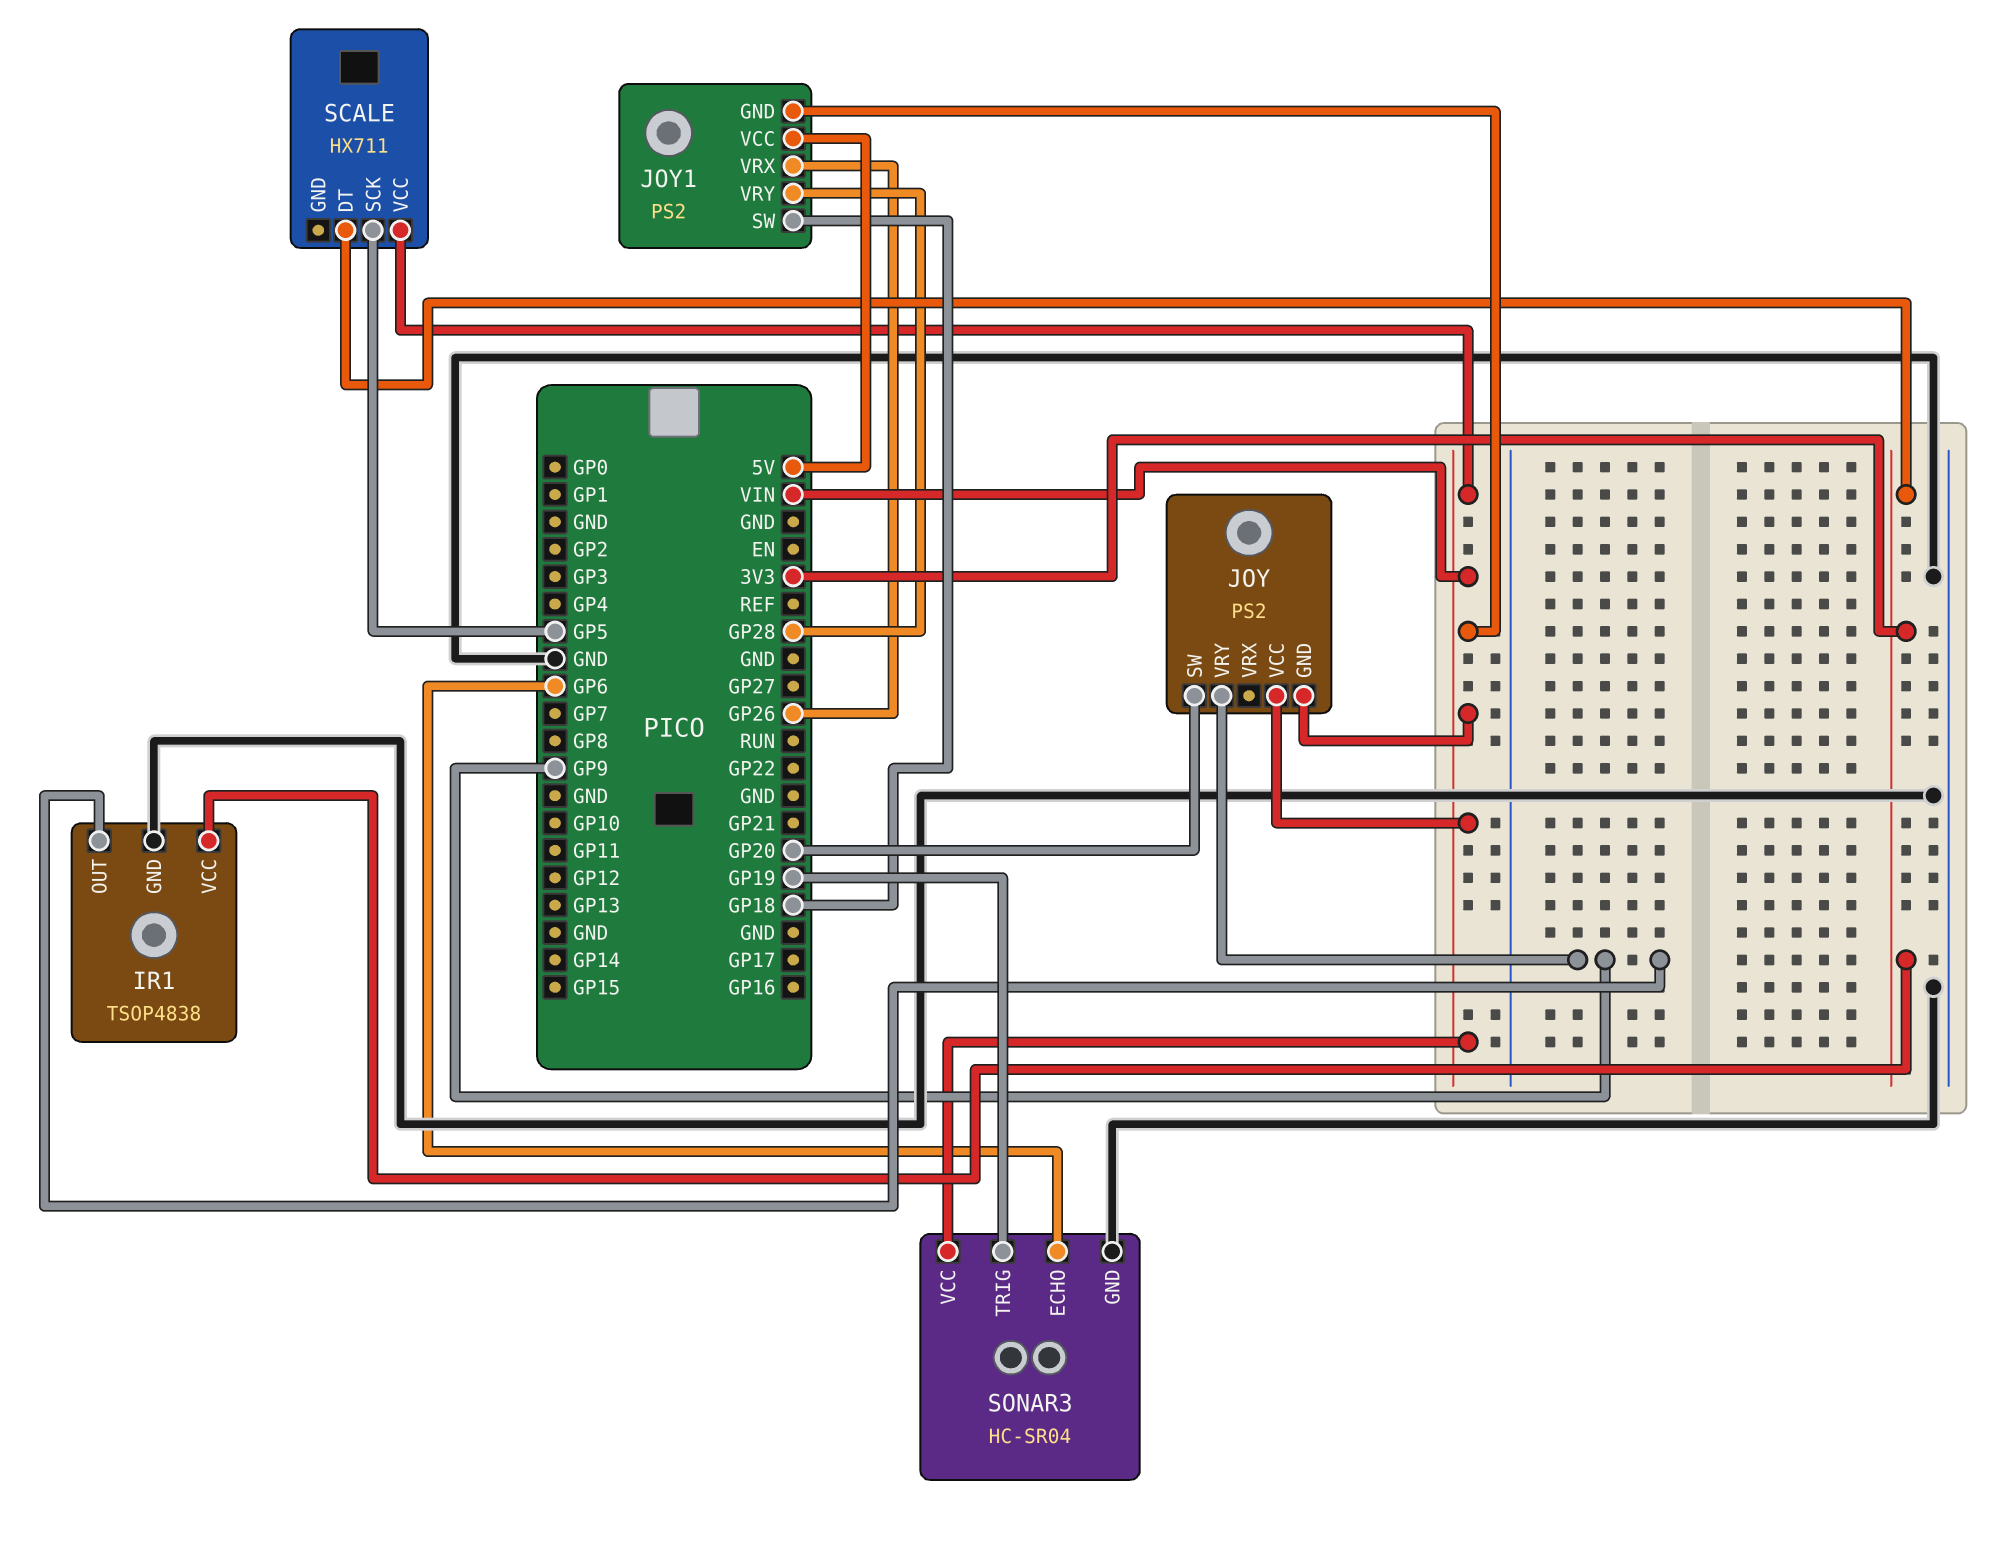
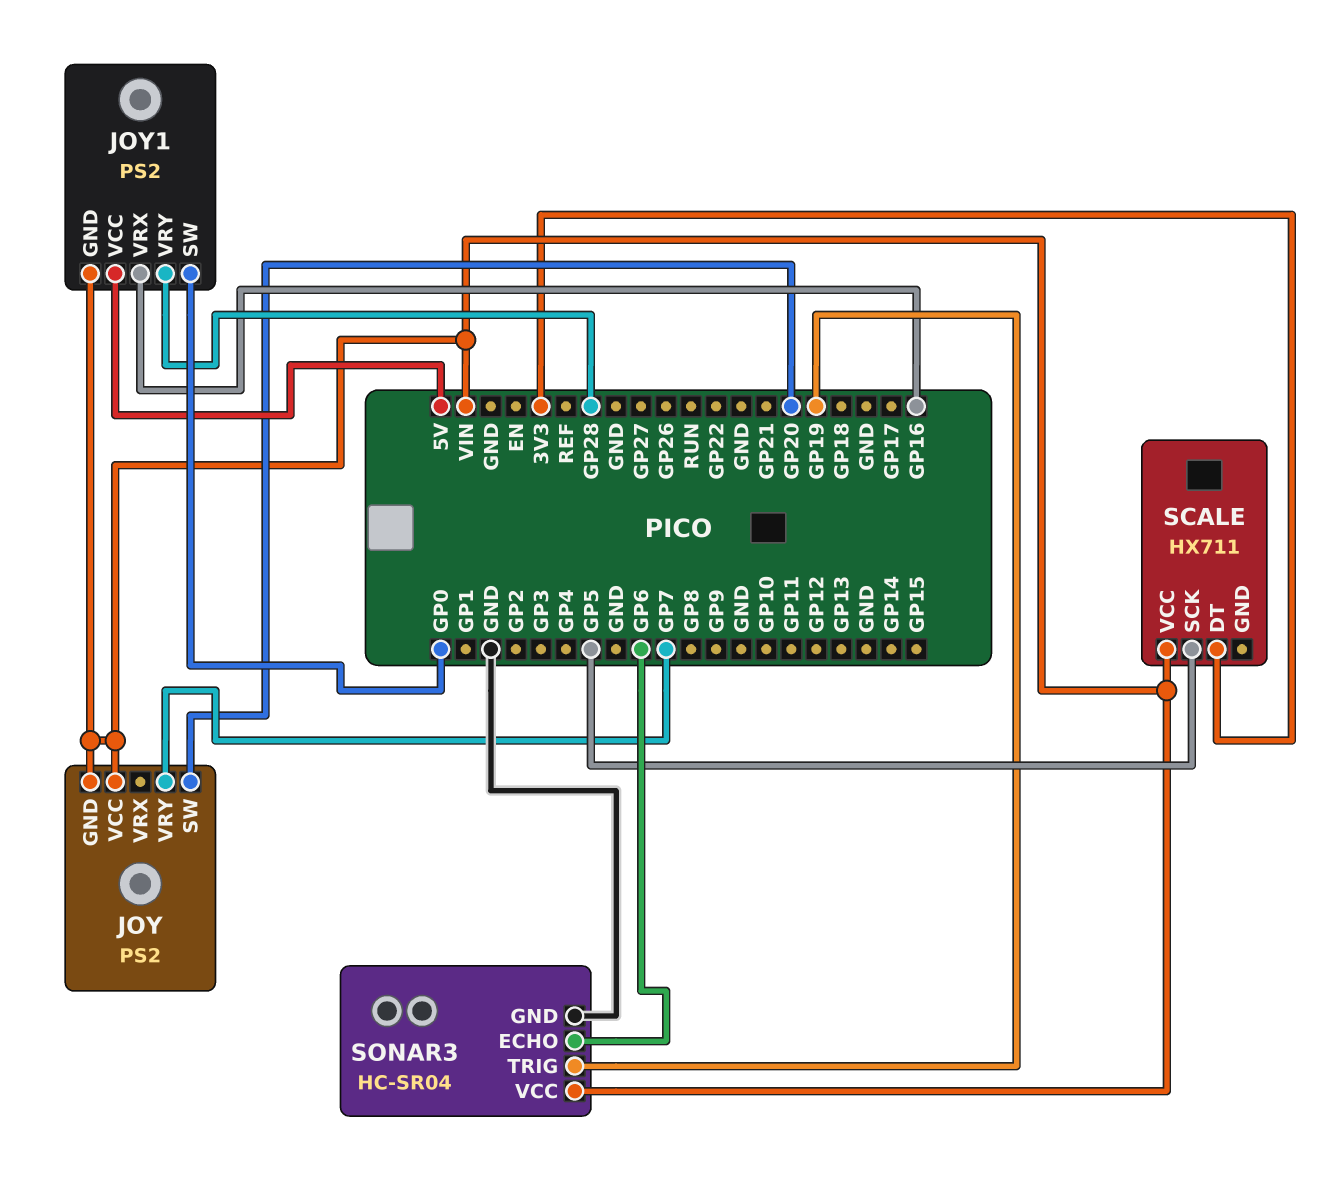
IR1: TSOP4838 -> none
IR1 pin GND: GND -> none
IR1 pin OUT: GP9 -> none
IR1 pin VCC: 3V3 -> none
JOY pin VRY: GP9 -> GP7
JOY1 pin SW: GP18 -> GP0
JOY1 pin VRX: GP26 -> GP16

